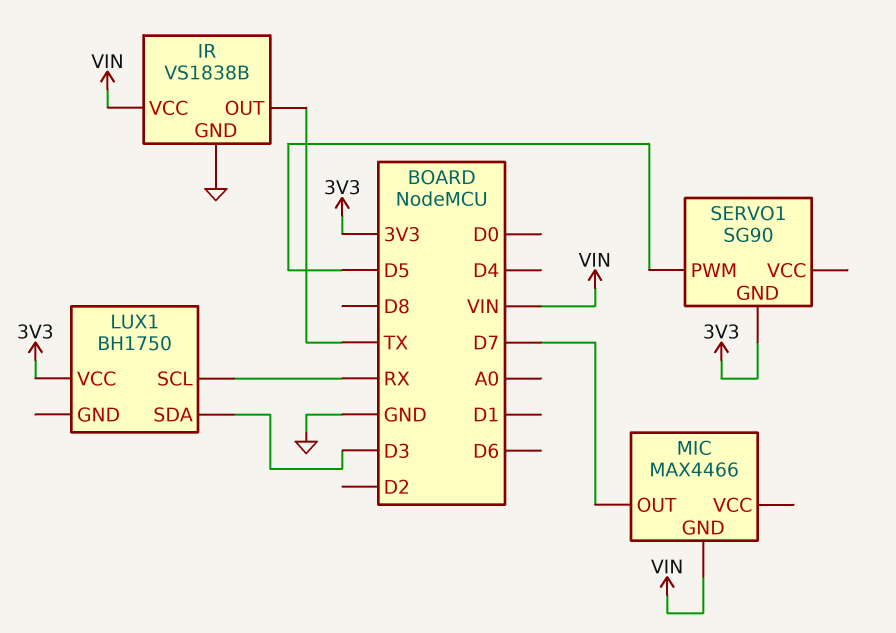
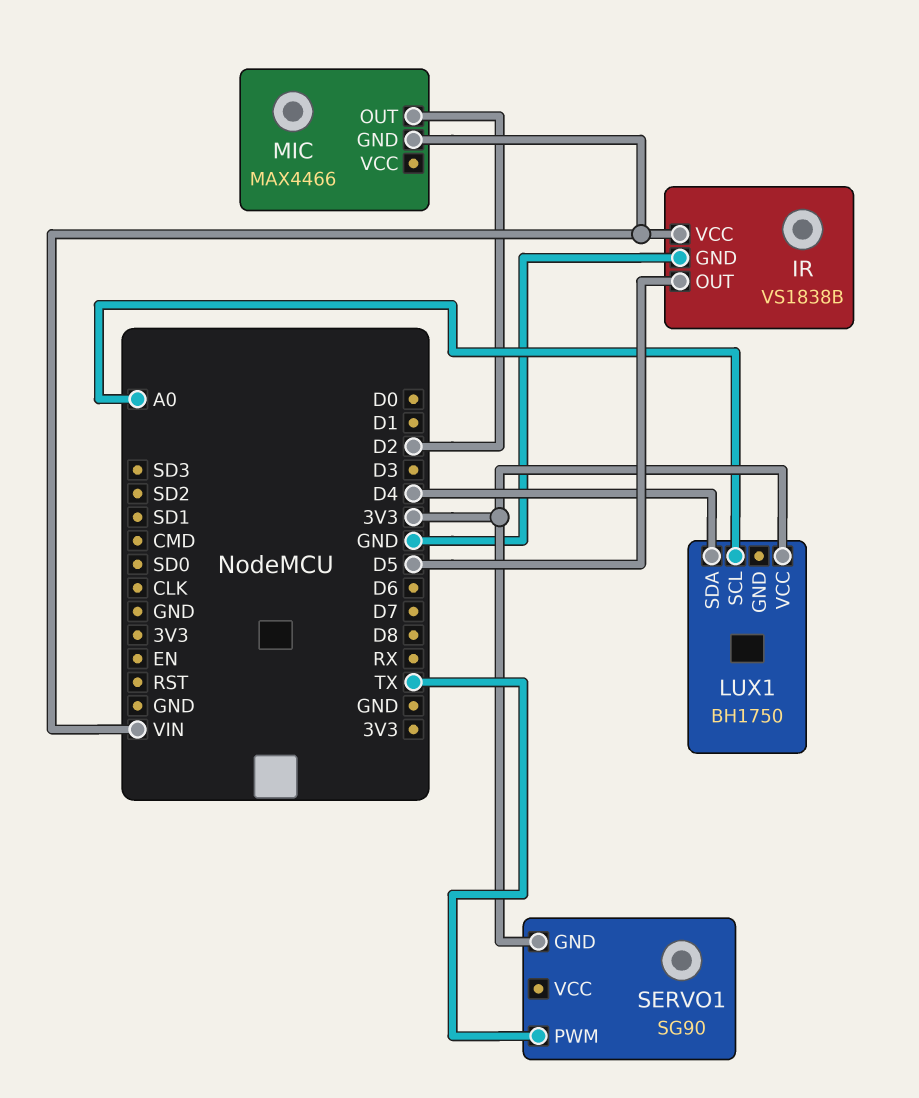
IR pin OUT: TX -> D5
LUX1 pin SCL: RX -> A0
LUX1 pin SDA: D3 -> D4
MIC pin OUT: D7 -> D2
SERVO1 pin PWM: D5 -> TX

